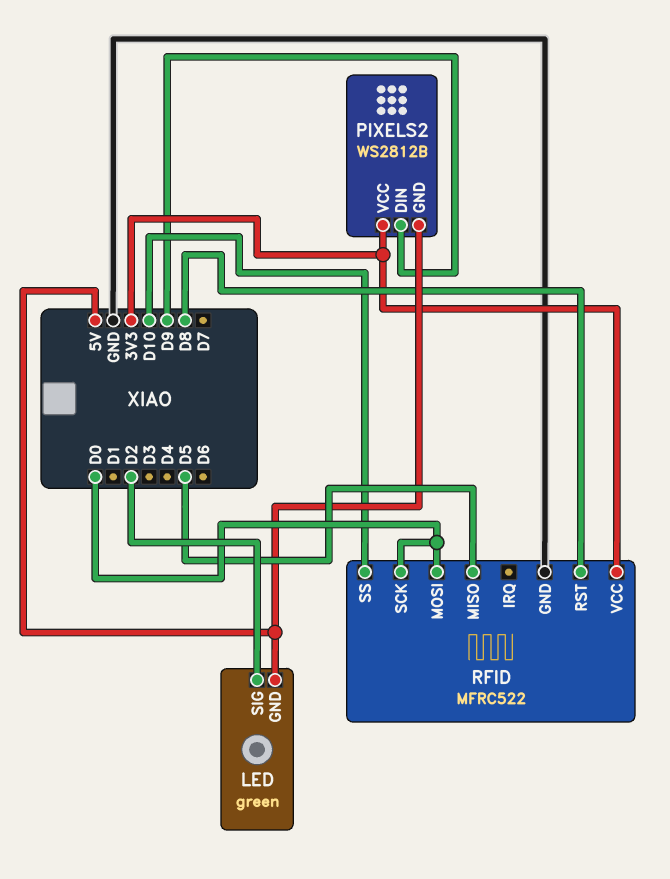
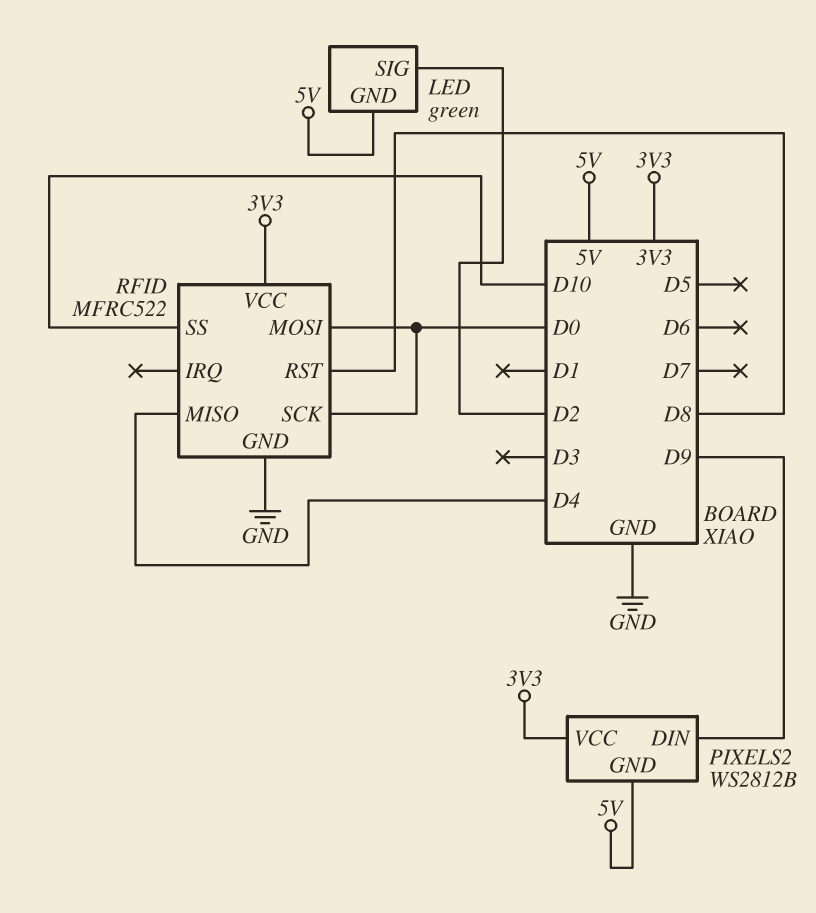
RFID pin MISO: D5 -> D4

